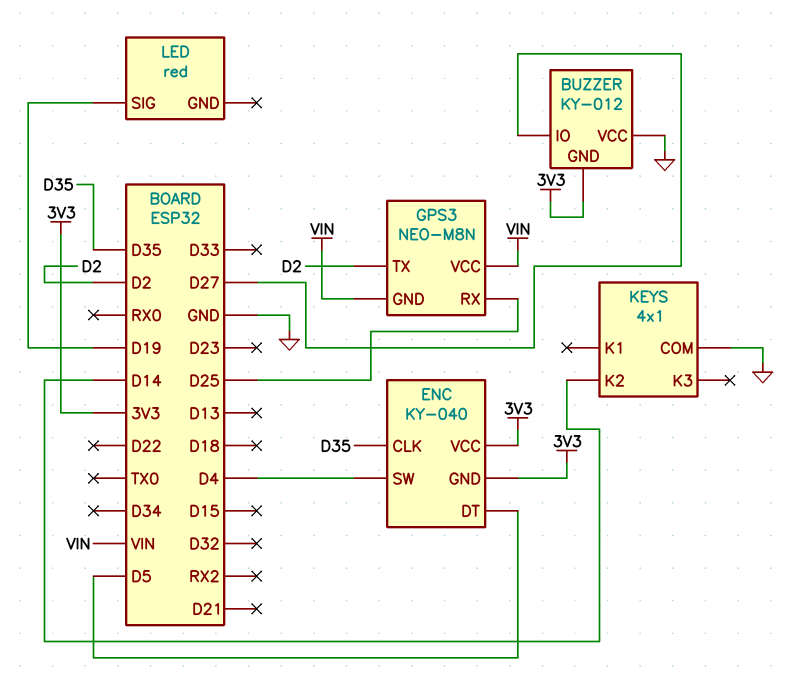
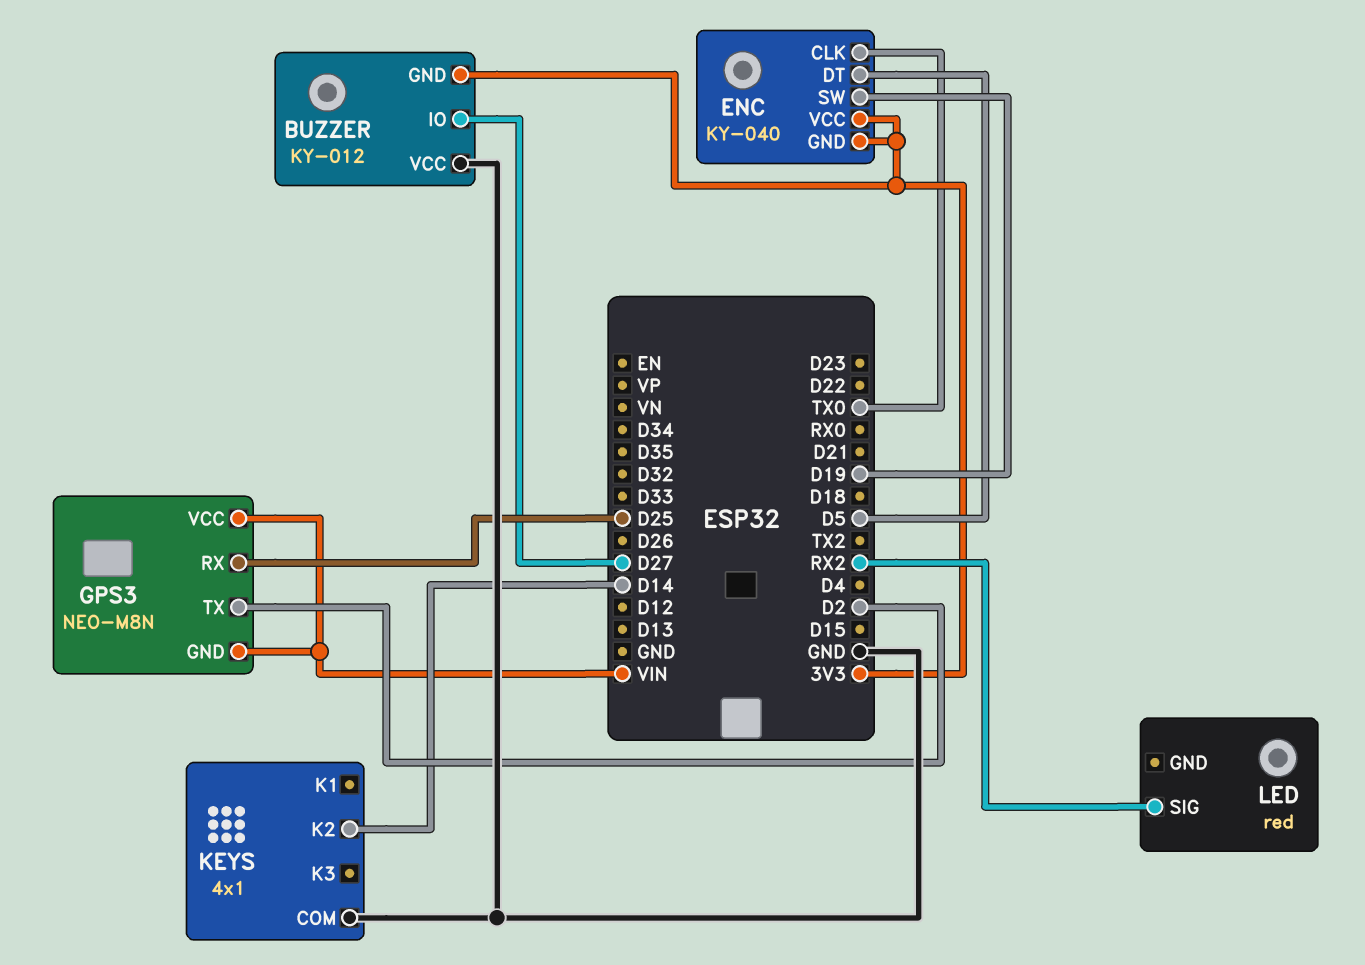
ENC pin CLK: D35 -> TX0
ENC pin SW: D4 -> D19
LED pin SIG: D19 -> RX2

